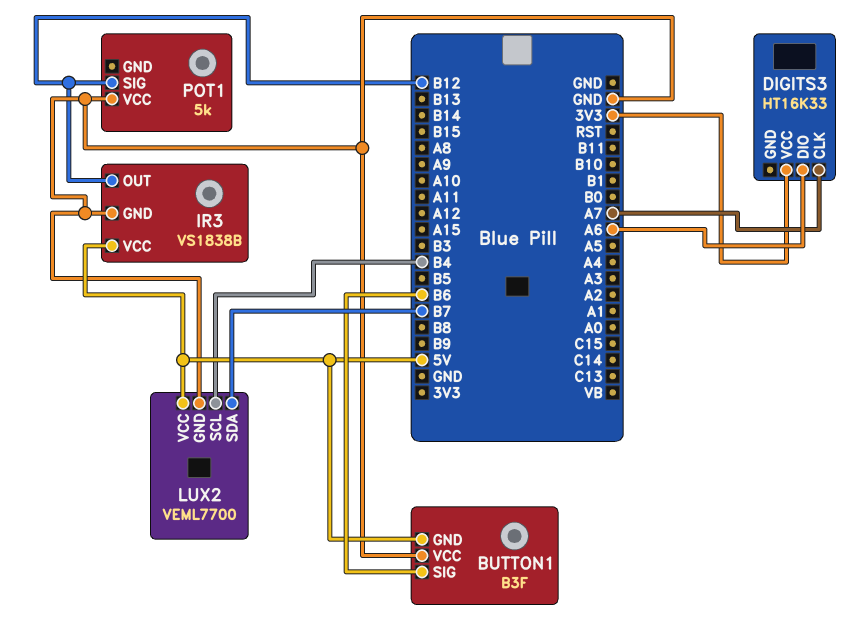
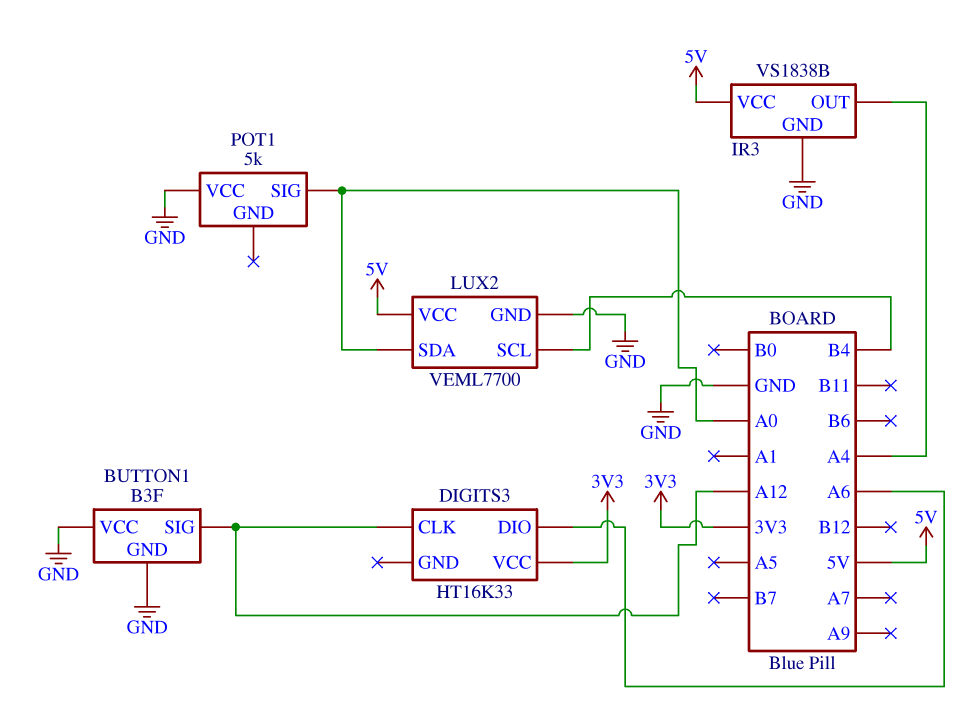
BUTTON1 pin GND: 5V -> GND
BUTTON1 pin SIG: B6 -> A12
DIGITS3 pin CLK: A7 -> A12
IR3 pin OUT: B12 -> A4
LUX2 pin SDA: B7 -> A0
POT1 pin SIG: B12 -> A0

